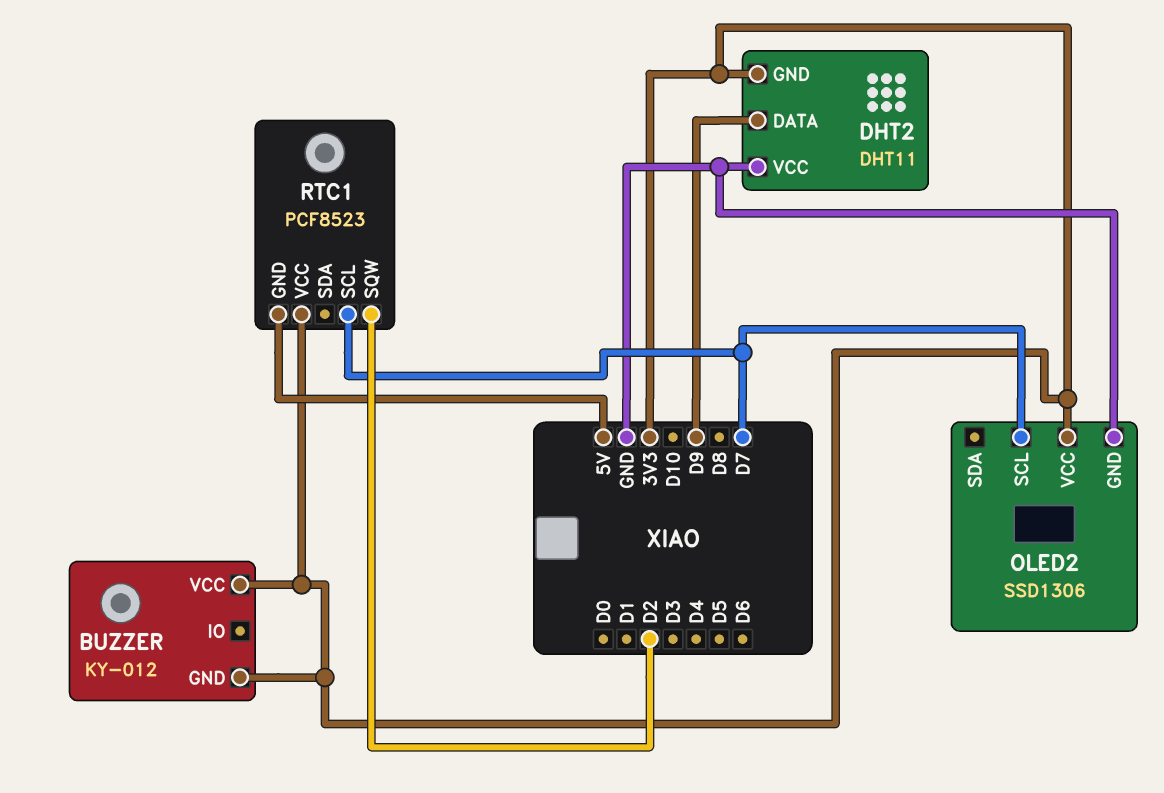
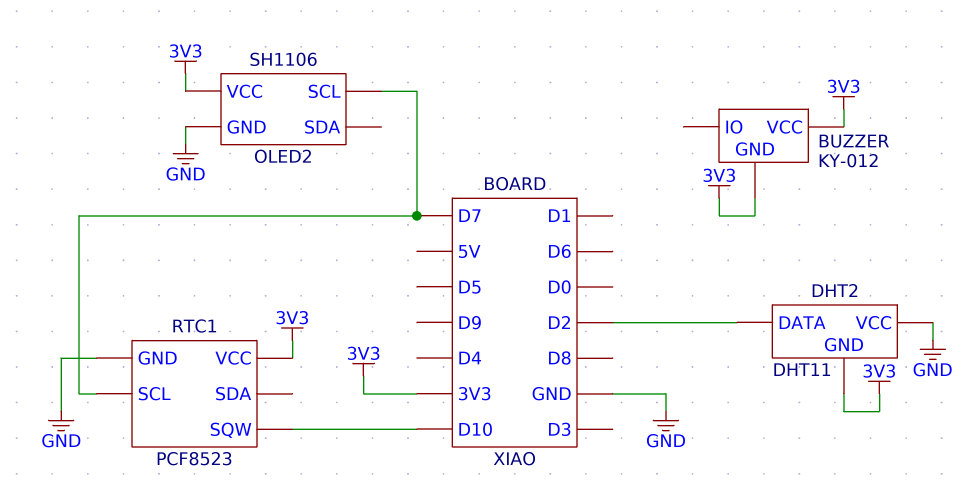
DHT2 pin DATA: D9 -> D2
OLED2: SSD1306 -> SH1106
RTC1 pin GND: 5V -> GND
RTC1 pin SQW: D2 -> D10

